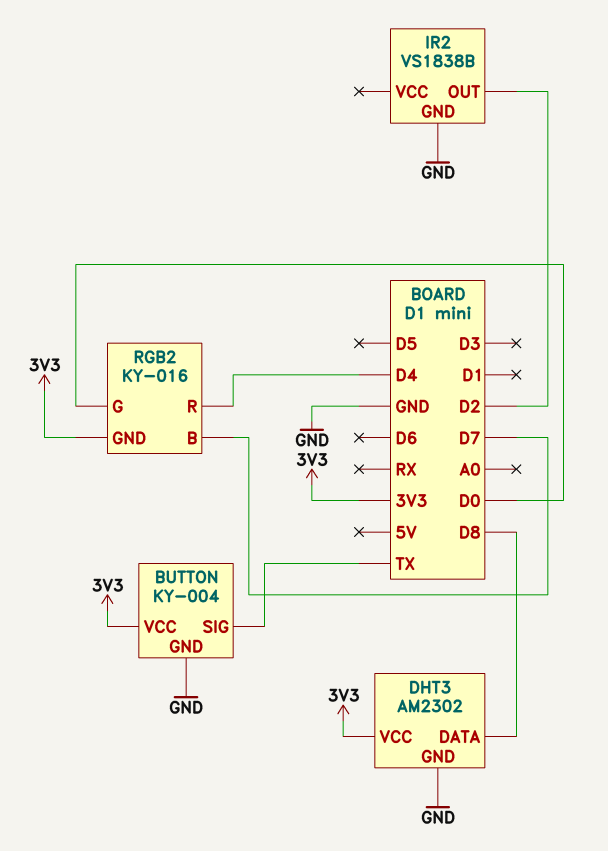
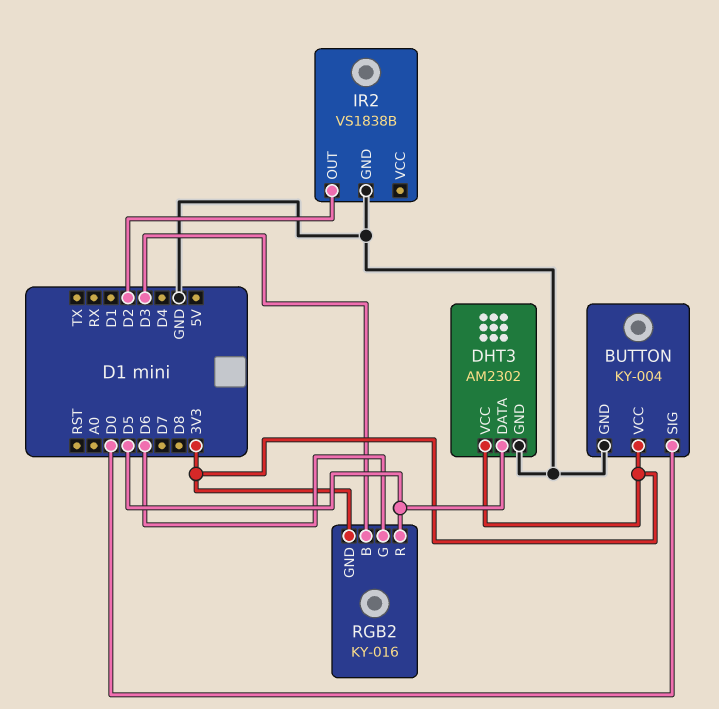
BUTTON pin SIG: TX -> D0
DHT3 pin DATA: D8 -> D5
RGB2 pin B: D7 -> D3
RGB2 pin G: D0 -> D6
RGB2 pin R: D4 -> D5

